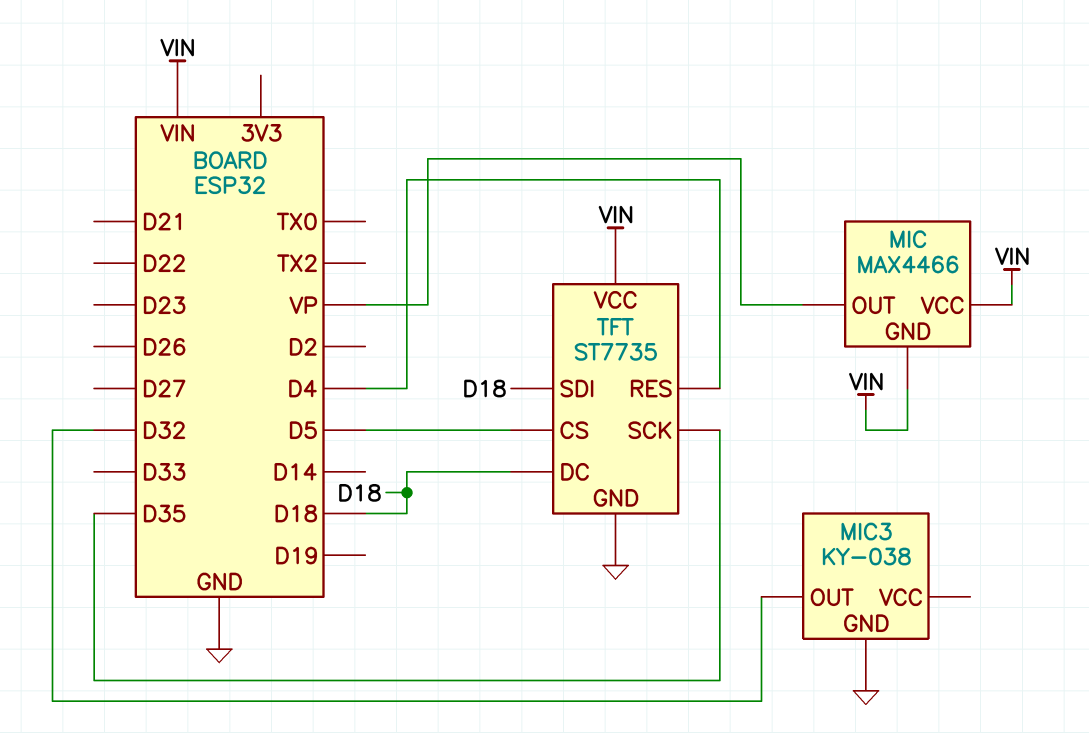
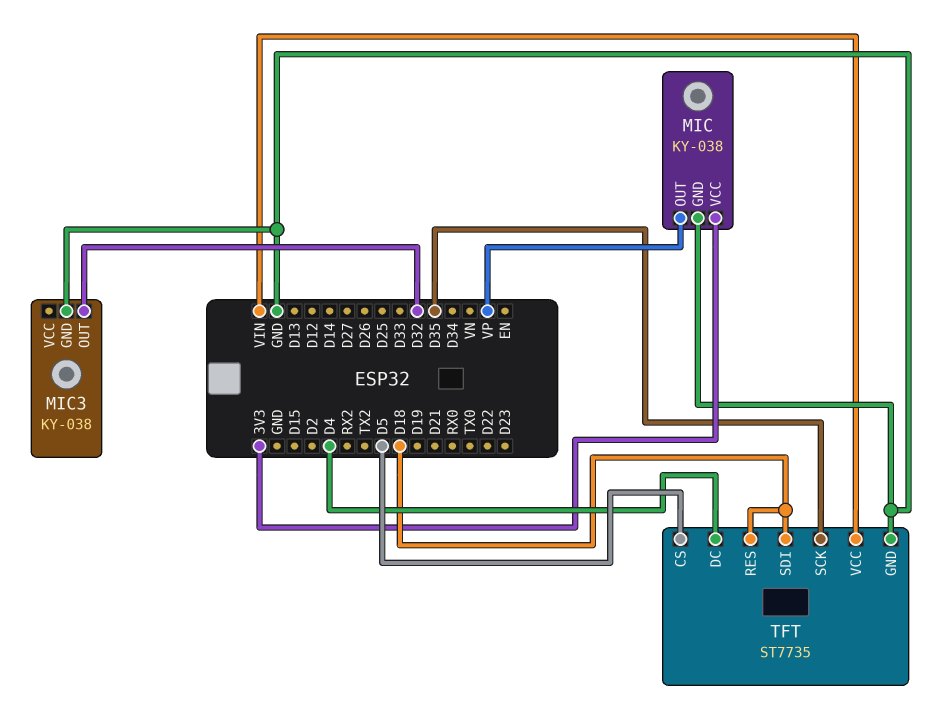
MIC: MAX4466 -> KY-038
MIC pin GND: VIN -> GND
MIC pin VCC: VIN -> 3V3
TFT pin DC: D18 -> D4
TFT pin RES: D4 -> D18

